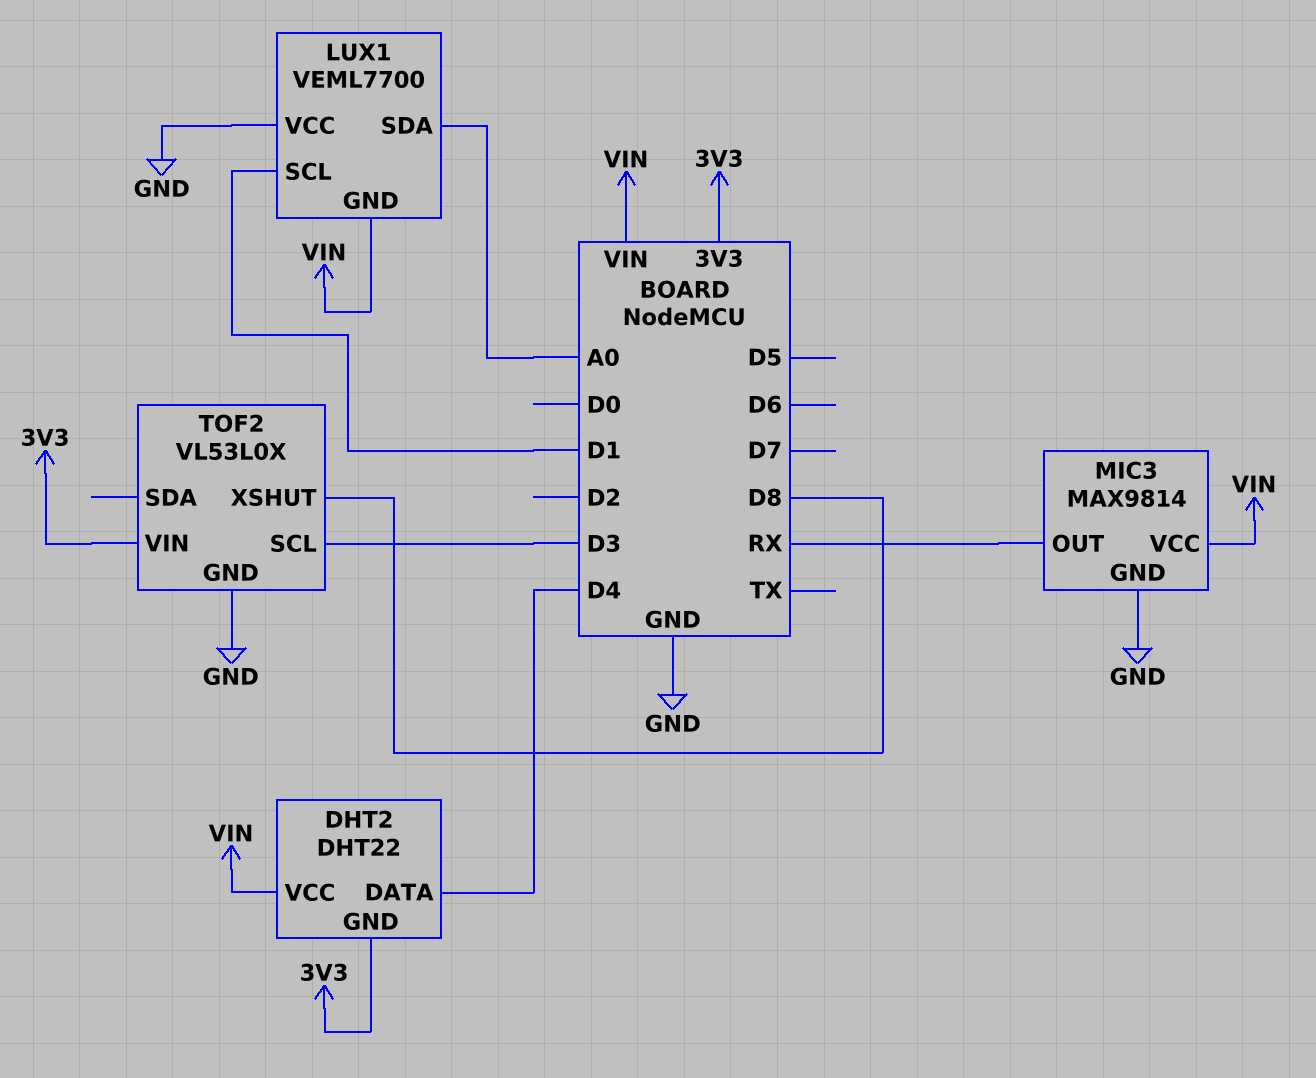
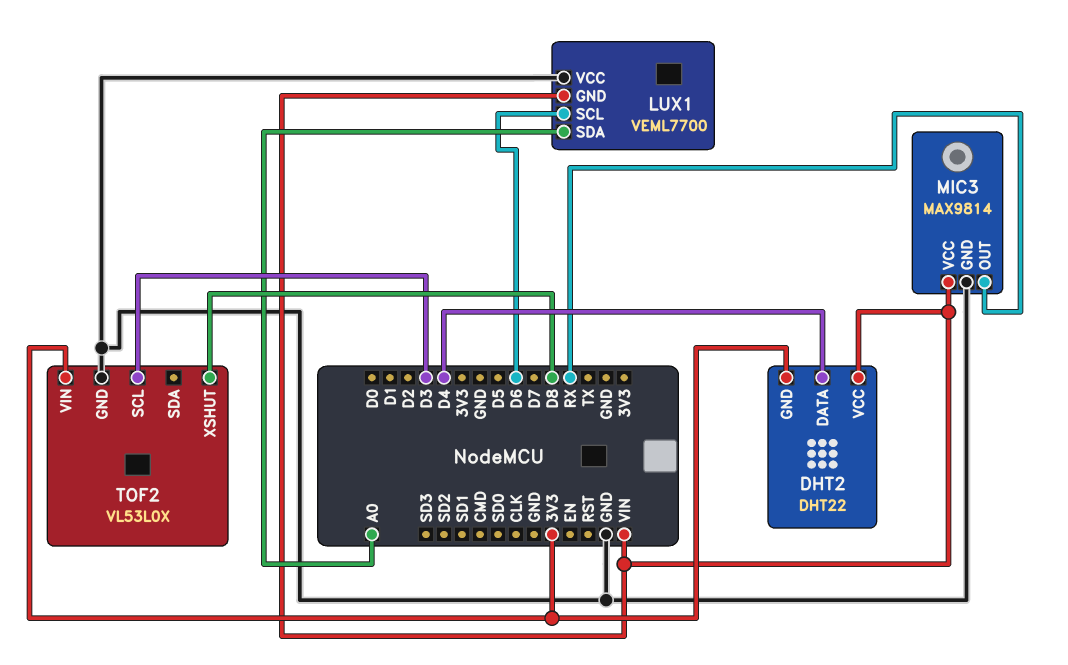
LUX1 pin SCL: D1 -> D6

